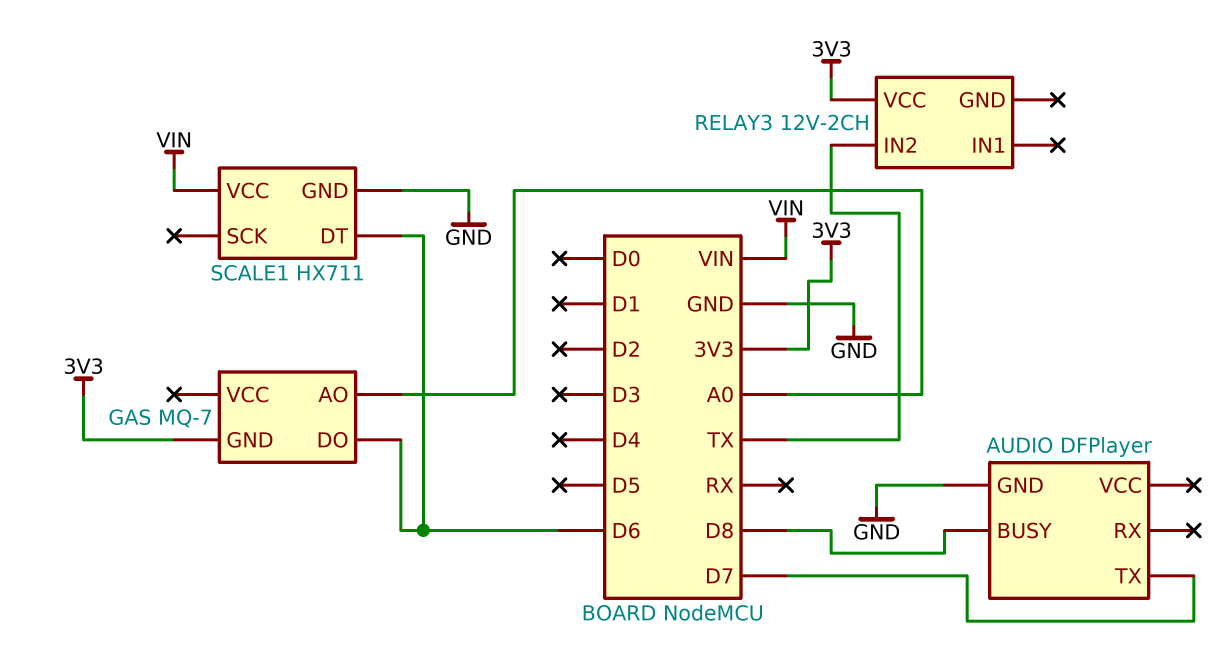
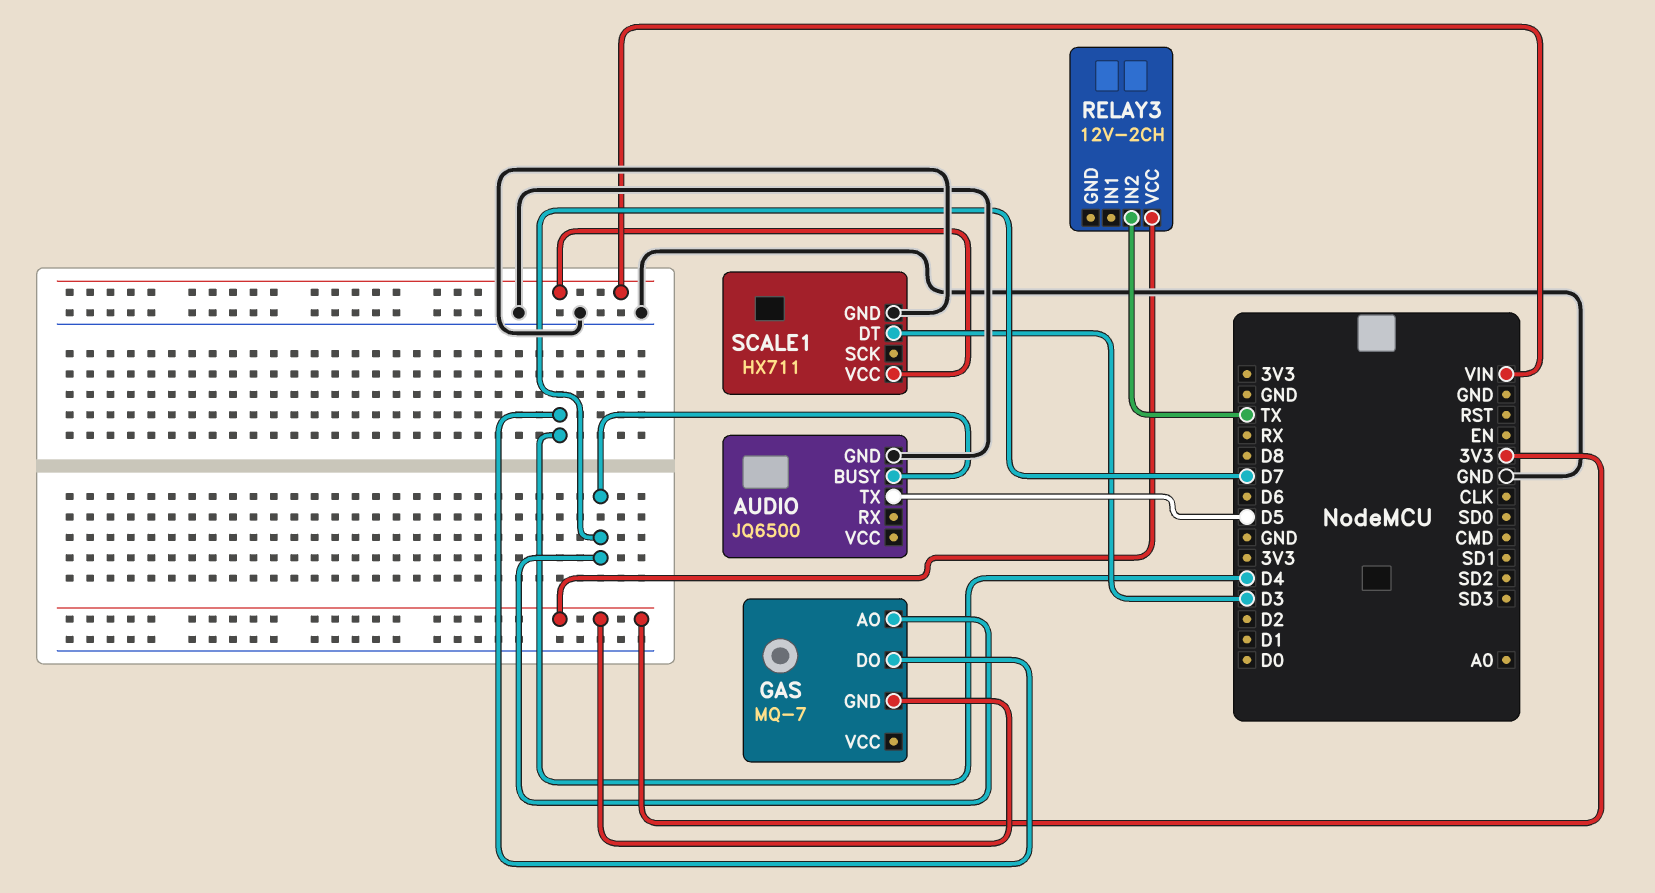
AUDIO: DFPlayer -> JQ6500
AUDIO pin BUSY: D8 -> D7
AUDIO pin TX: D7 -> D5
GAS pin AO: A0 -> D7
GAS pin DO: D6 -> D4
SCALE1 pin DT: D6 -> D3

